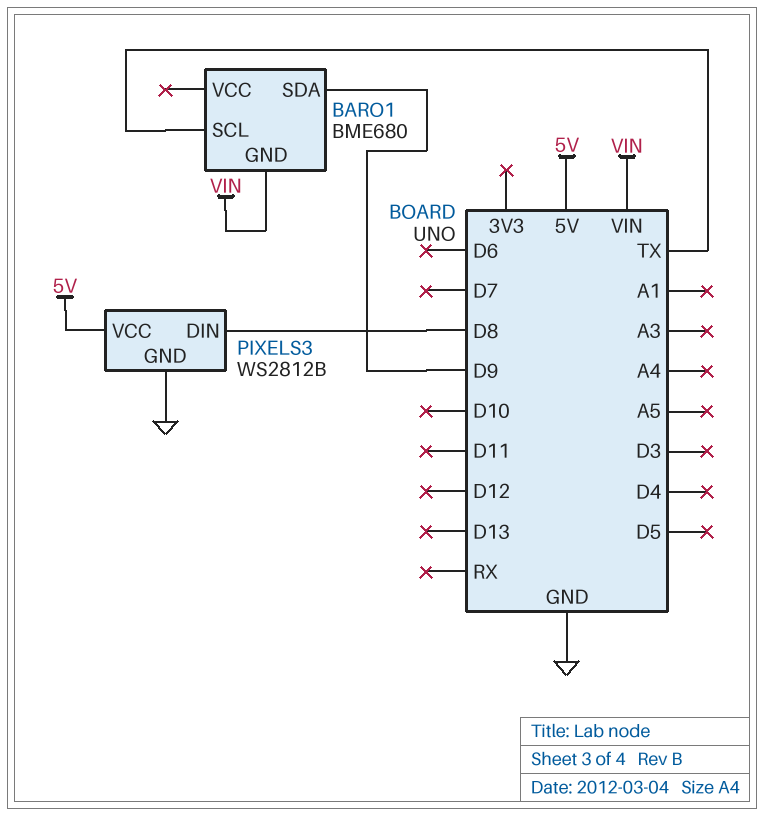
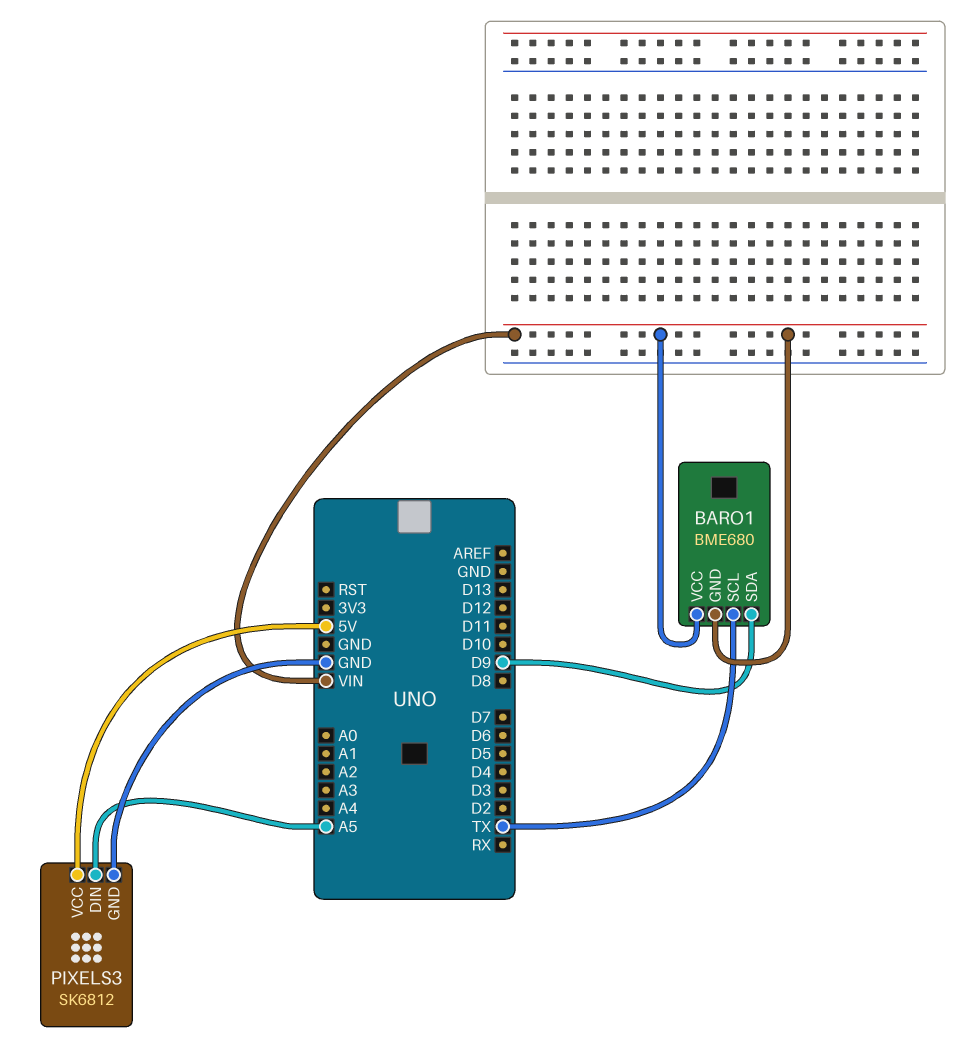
BARO1 pin VCC: none -> VIN
PIXELS3: WS2812B -> SK6812
PIXELS3 pin DIN: D8 -> A5

